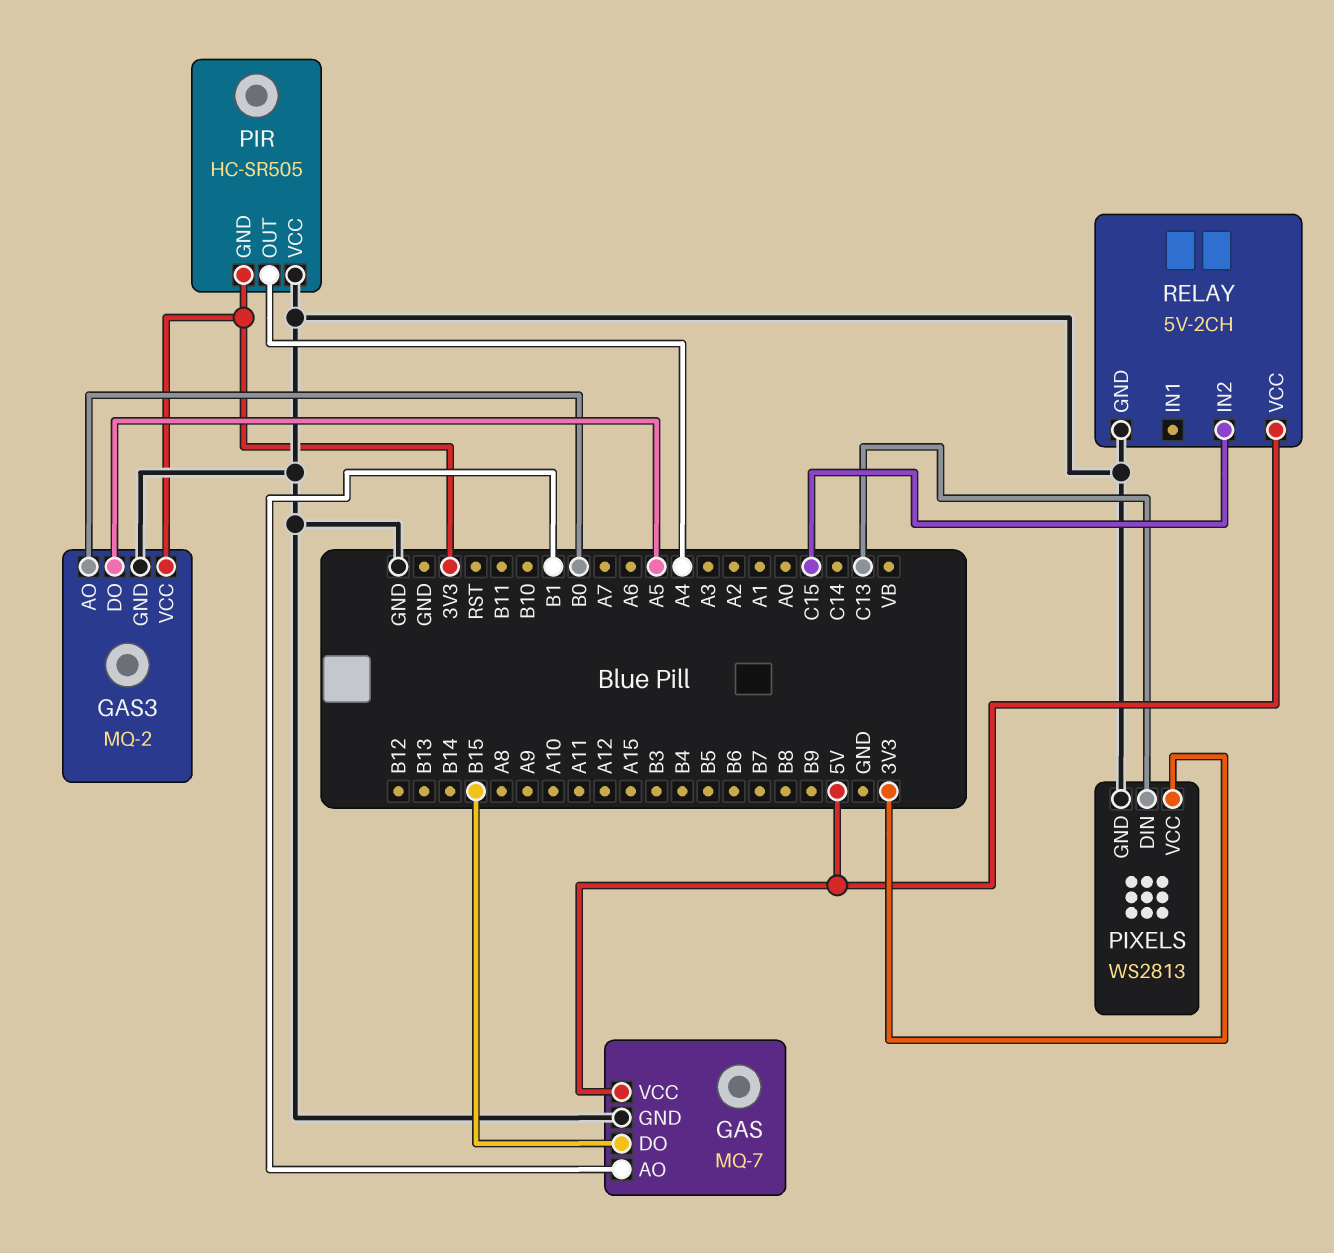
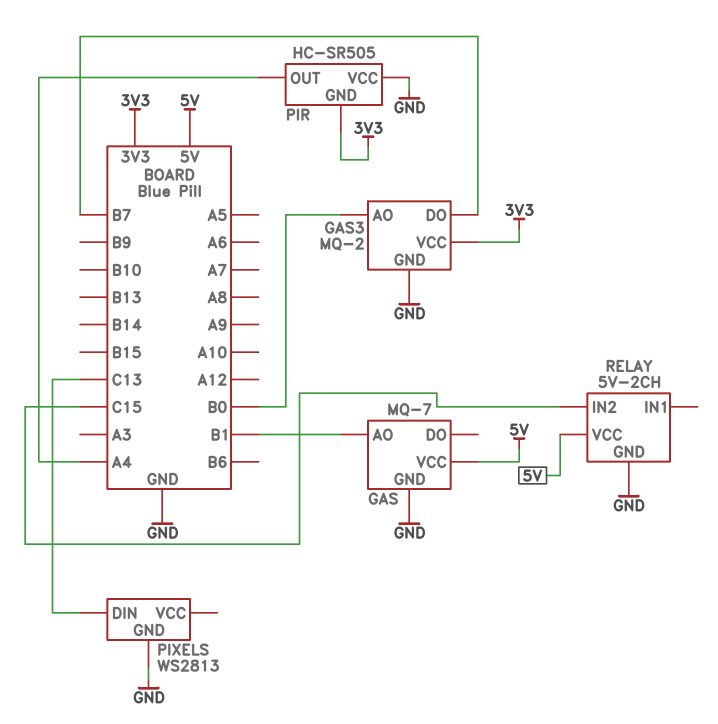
GAS pin DO: B15 -> none
GAS3 pin DO: A5 -> B7
PIXELS pin VCC: 3V3 -> none

